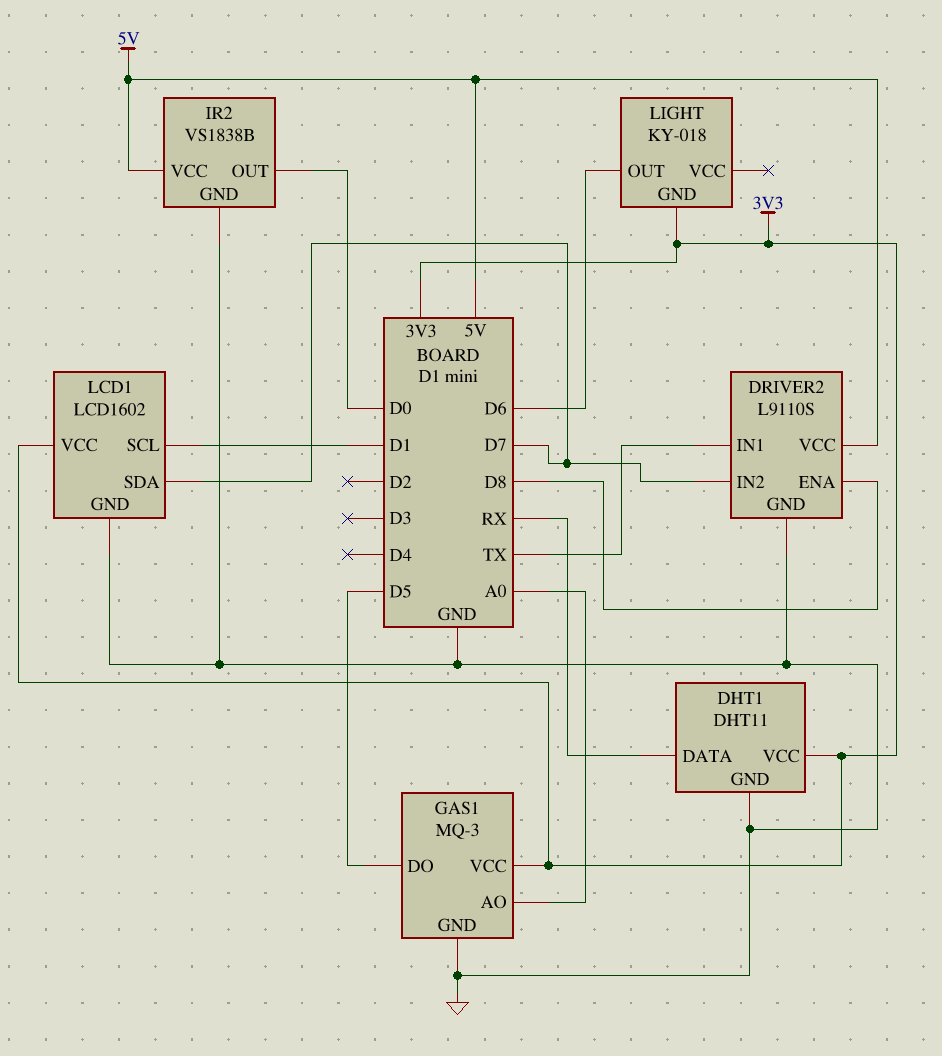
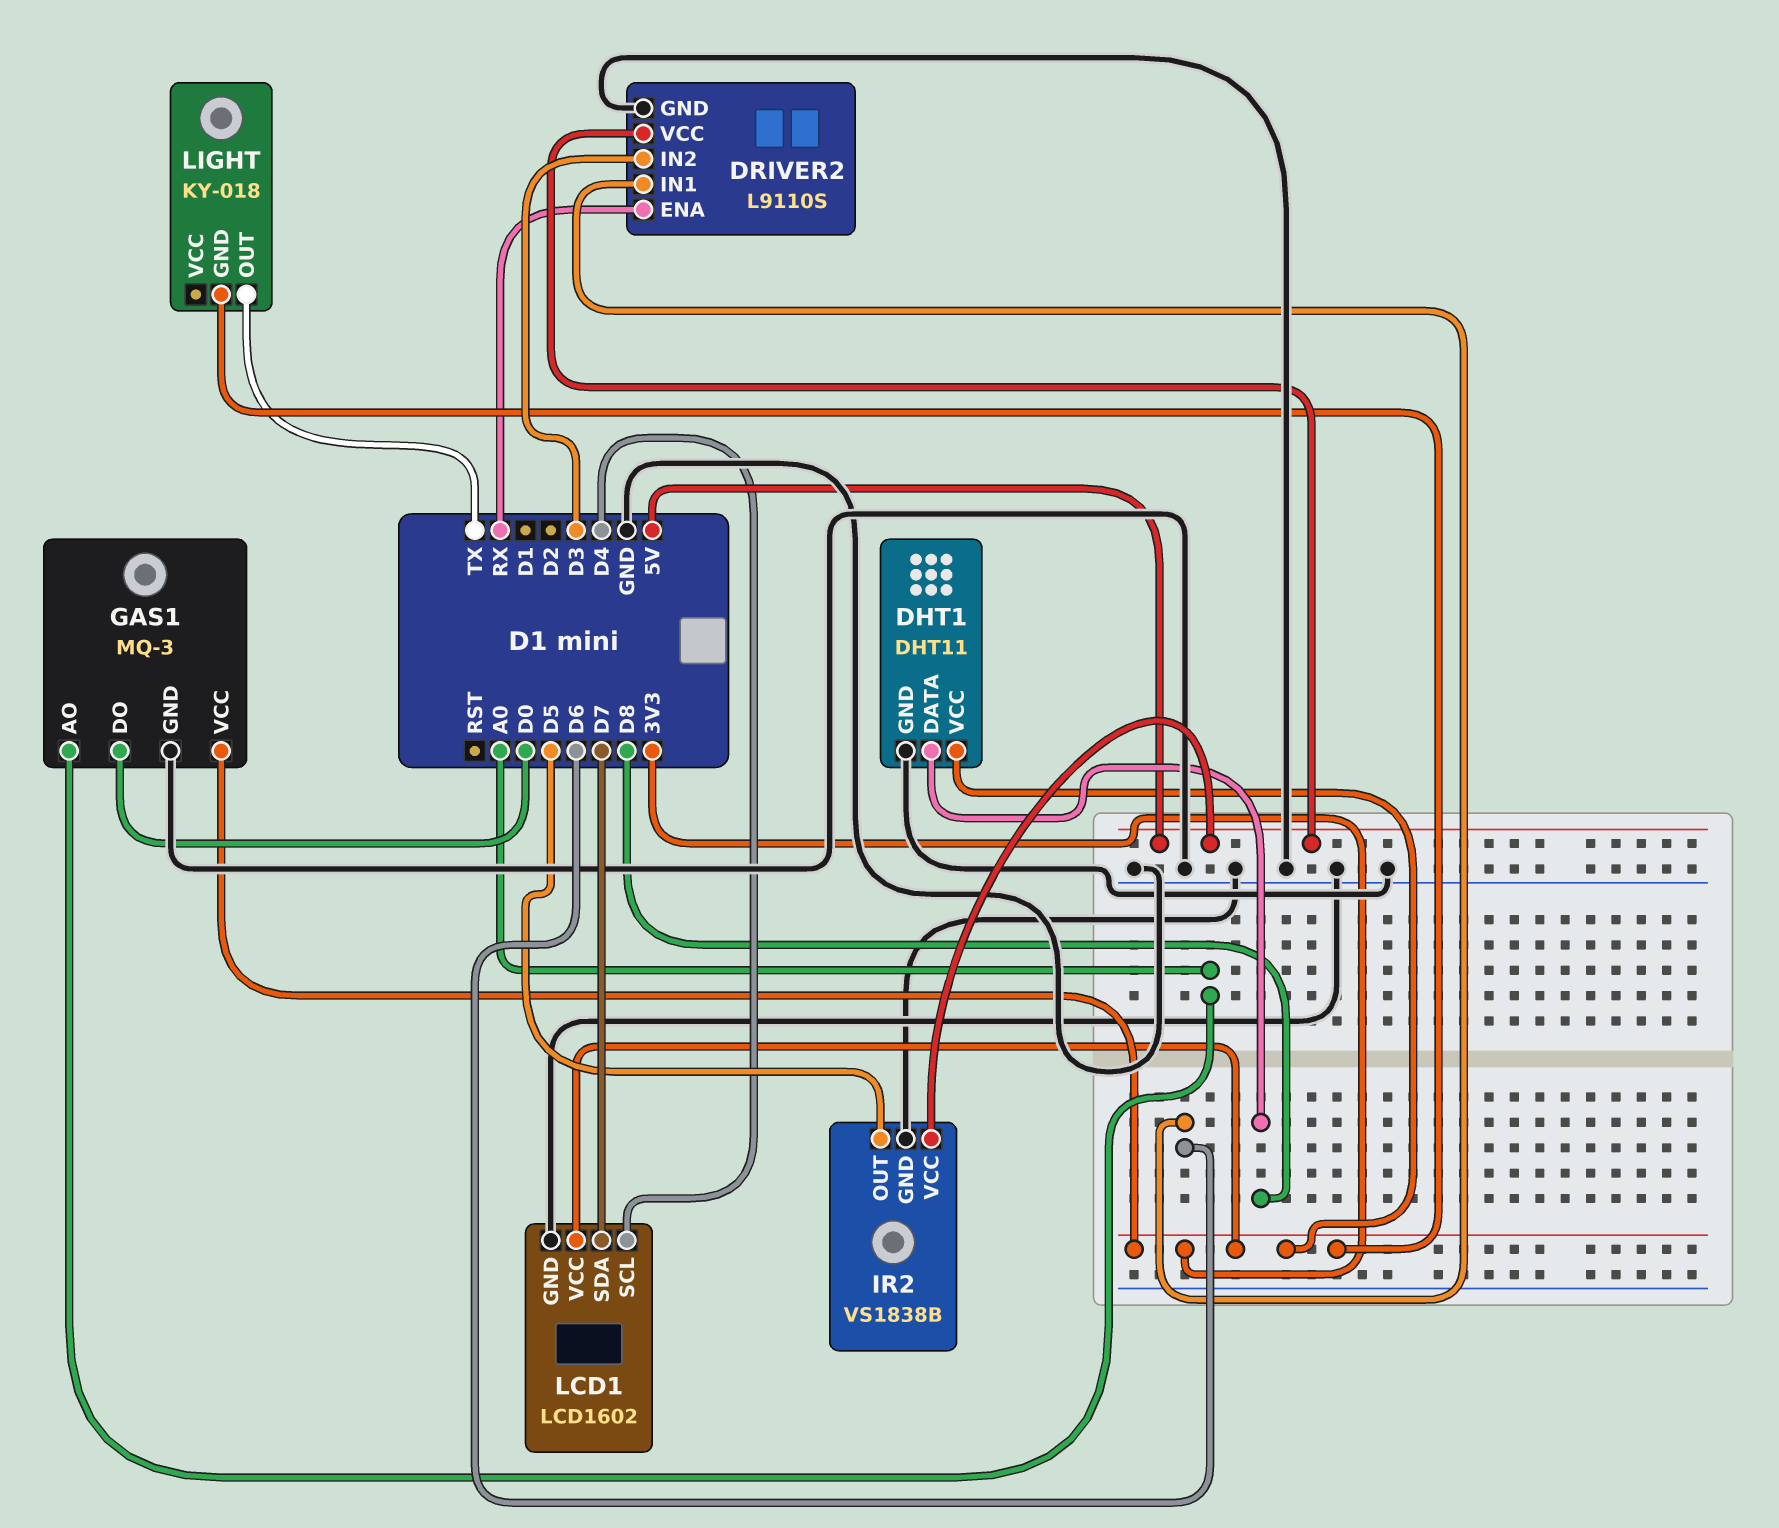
DHT1 pin DATA: RX -> D8
DRIVER2 pin ENA: D8 -> RX
DRIVER2 pin IN1: TX -> D6
DRIVER2 pin IN2: D7 -> D3
GAS1 pin DO: D5 -> D0
IR2 pin OUT: D0 -> D5
LCD1 pin SCL: D1 -> D4
LIGHT pin OUT: D6 -> TX

